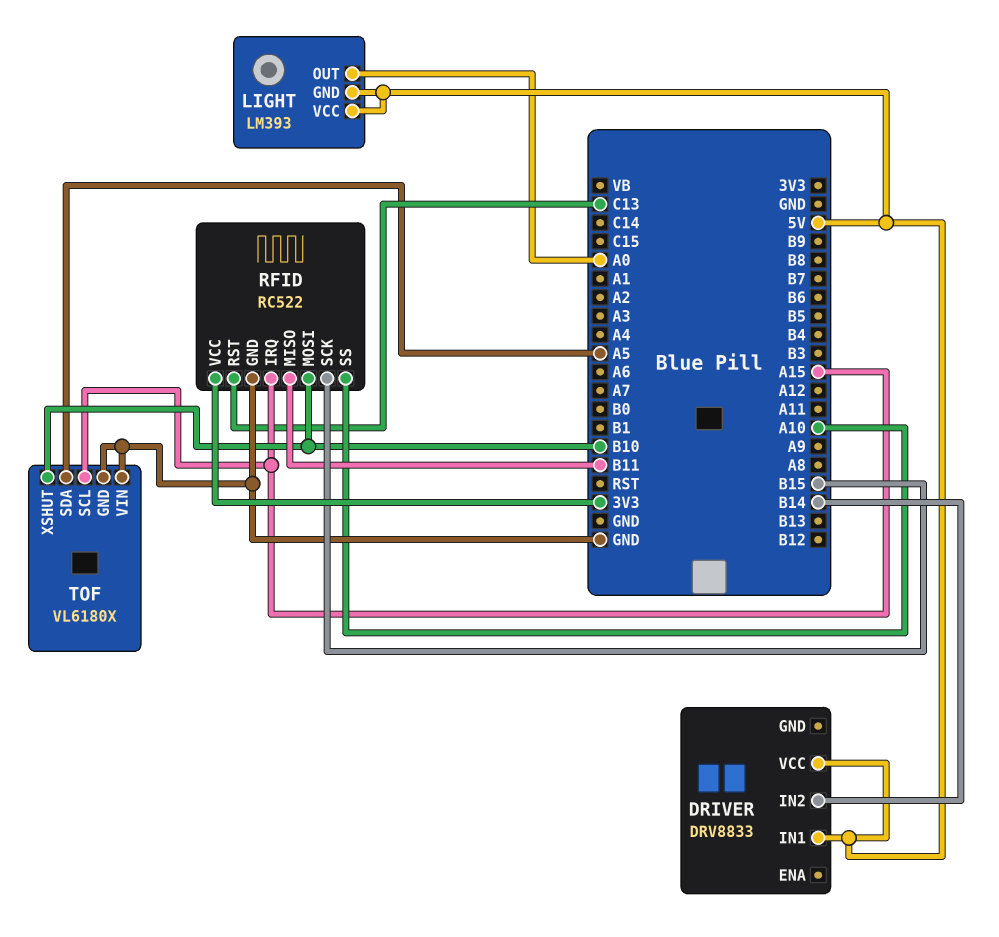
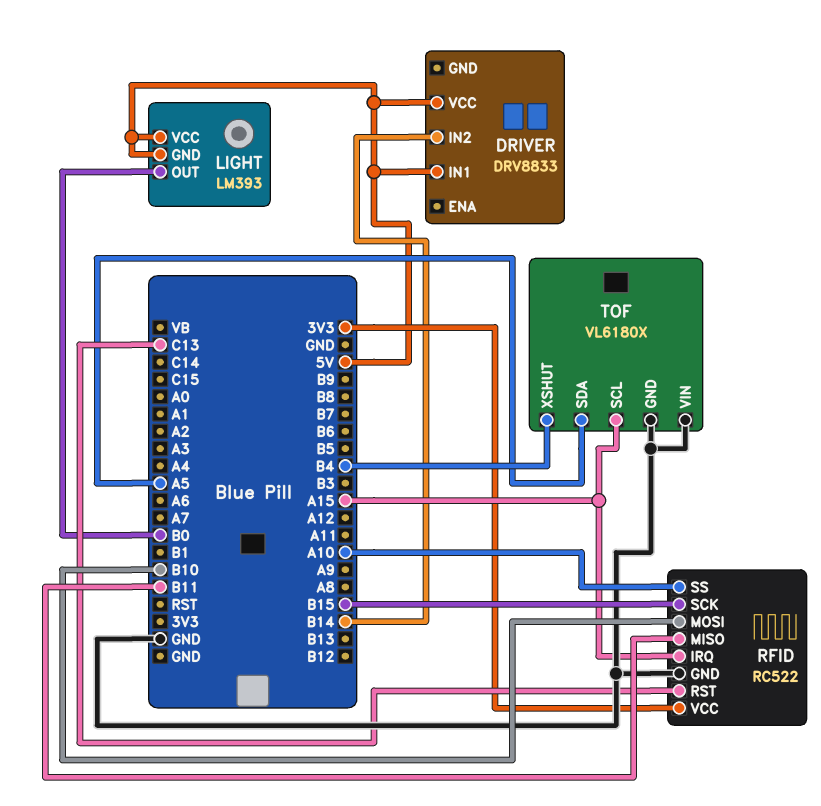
LIGHT pin OUT: A0 -> B0
TOF pin XSHUT: B10 -> B4

